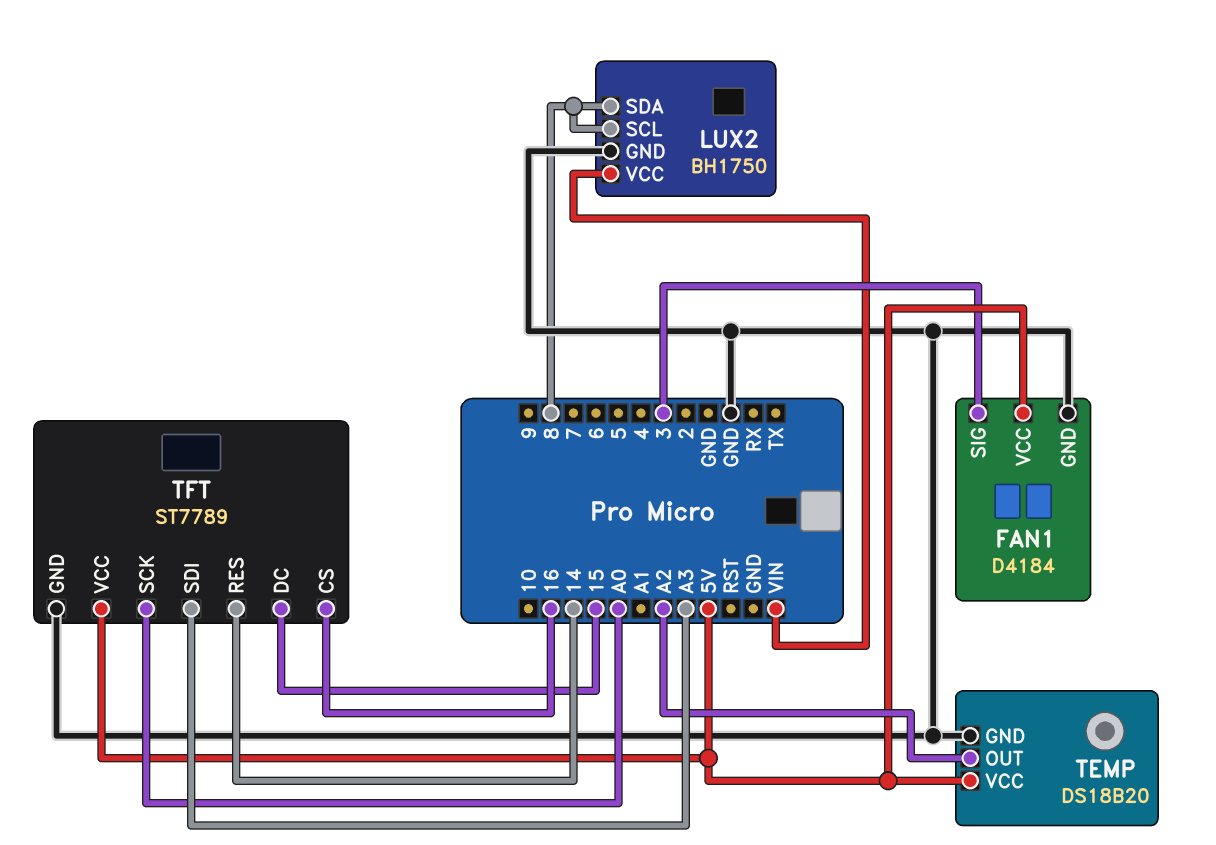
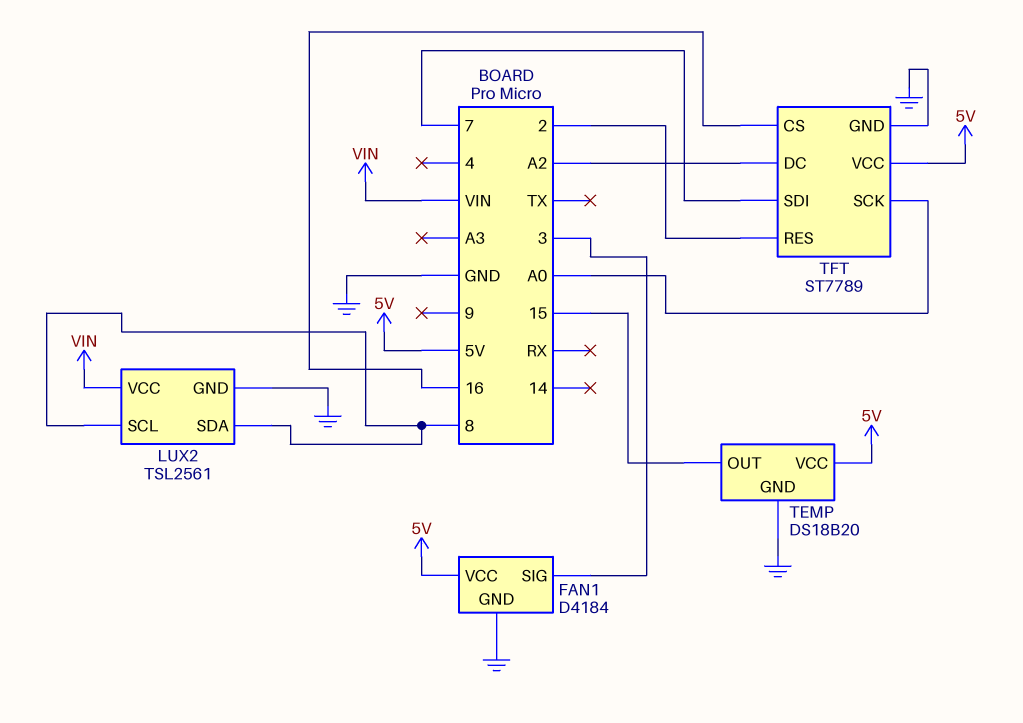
LUX2: BH1750 -> TSL2561
TEMP pin OUT: A2 -> 15
TFT pin DC: 15 -> A2
TFT pin RES: 14 -> 2
TFT pin SDI: A3 -> 7

